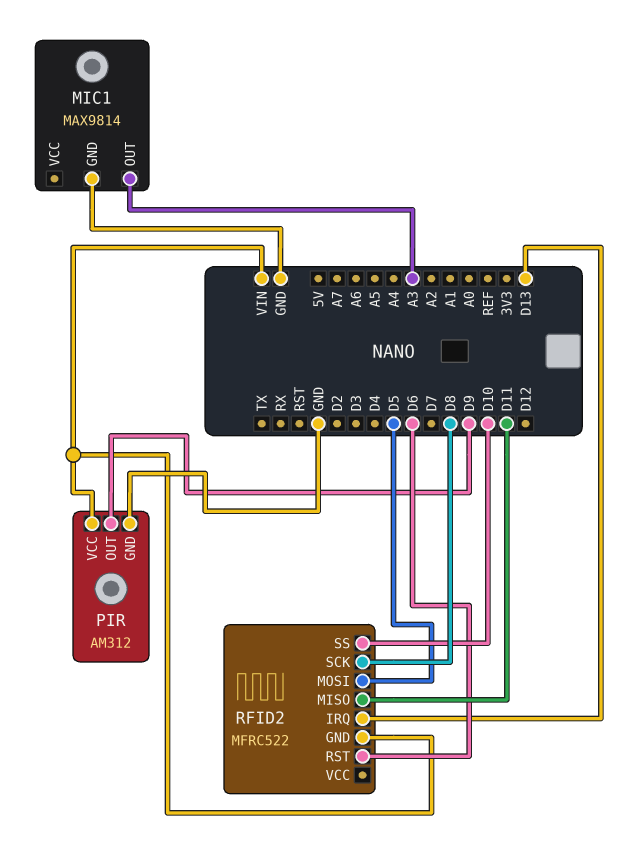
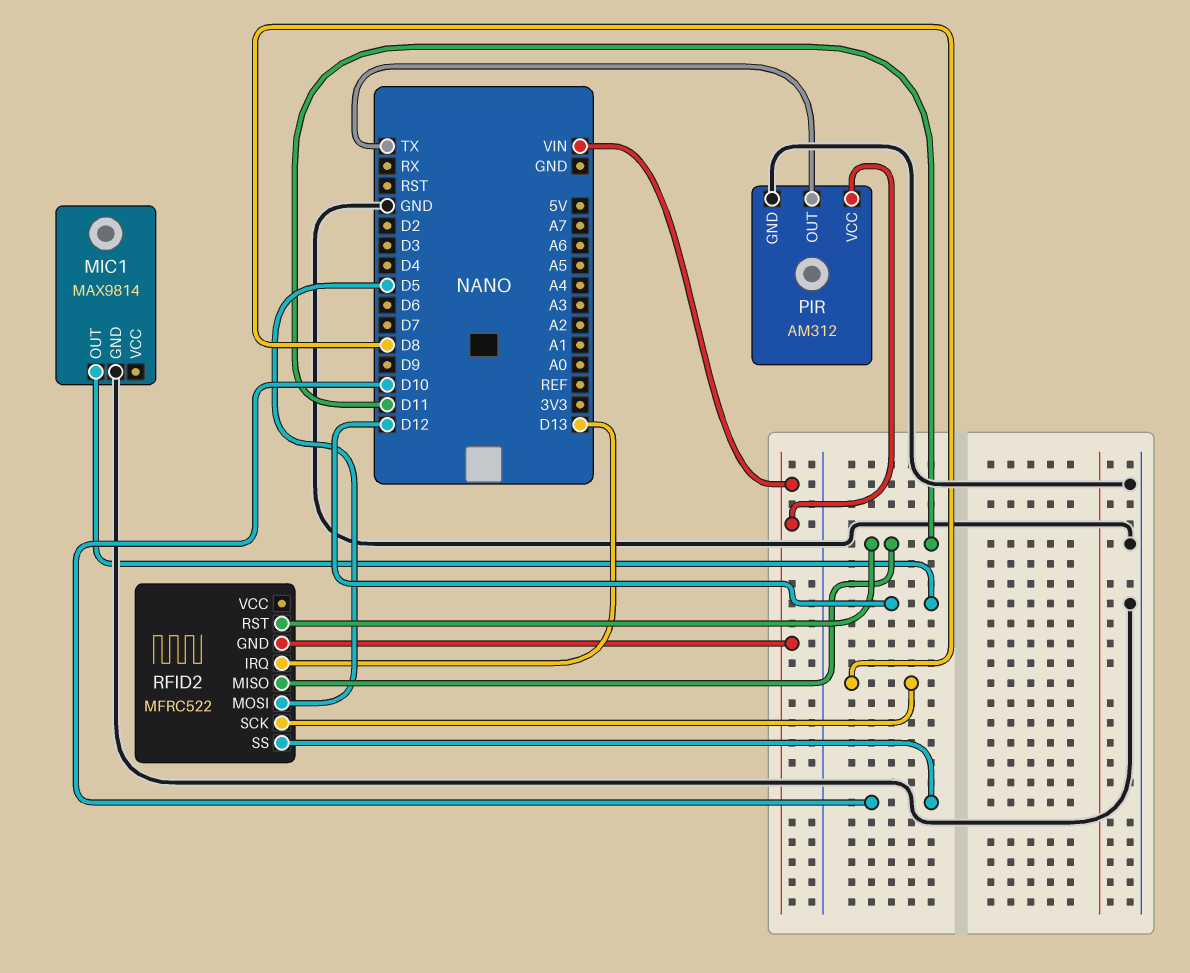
MIC1 pin OUT: A3 -> D12
PIR pin OUT: D9 -> TX
RFID2 pin RST: D6 -> D11

